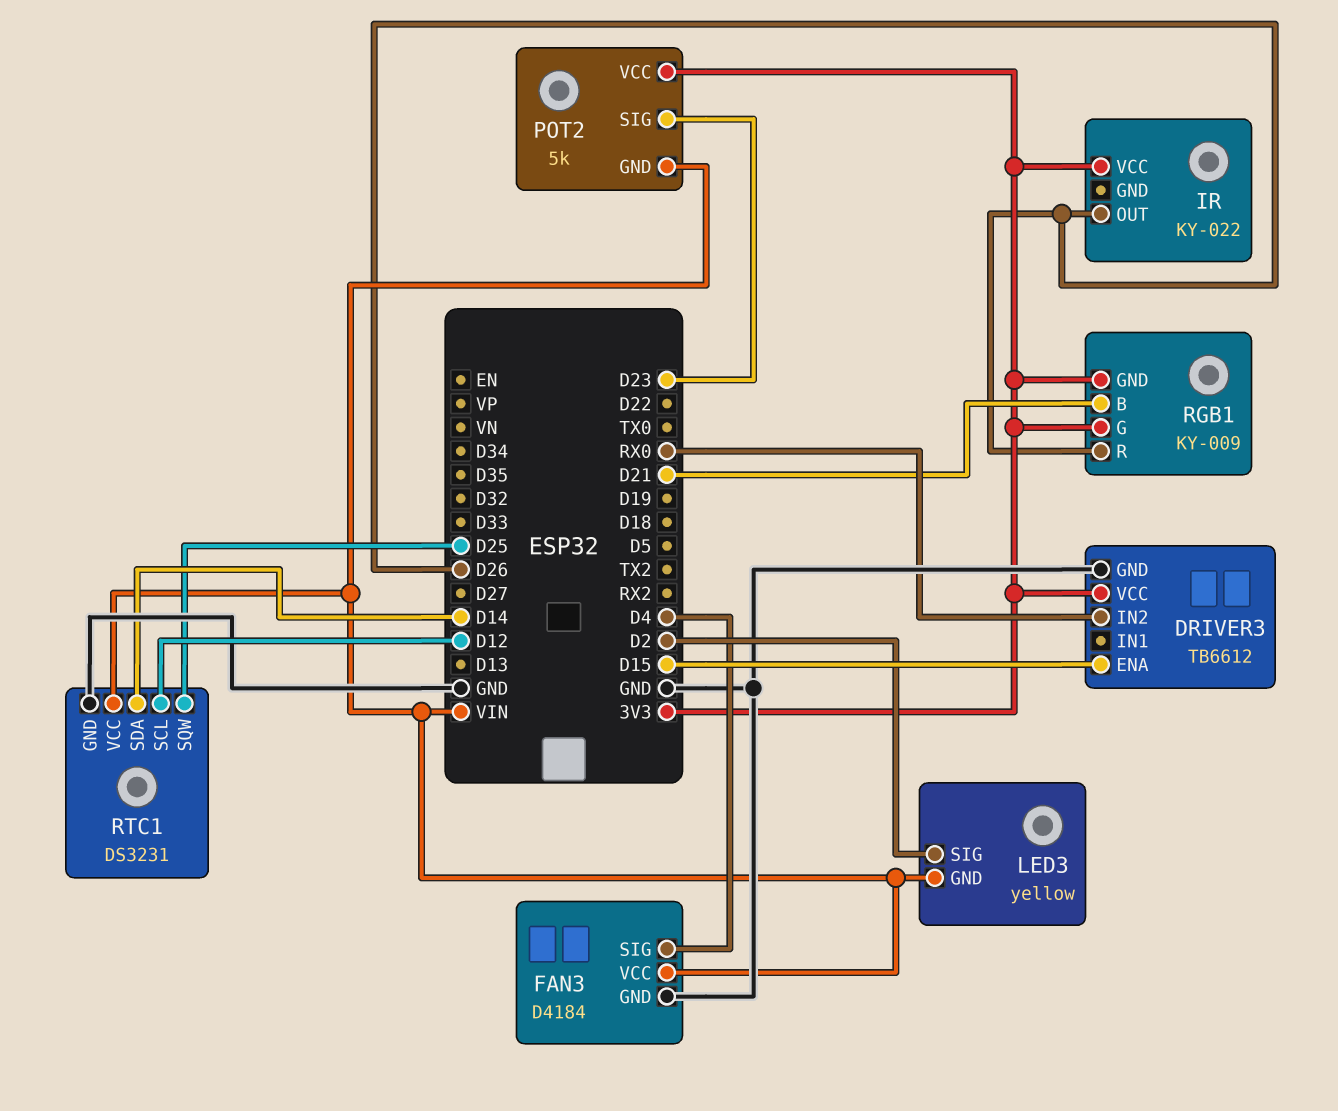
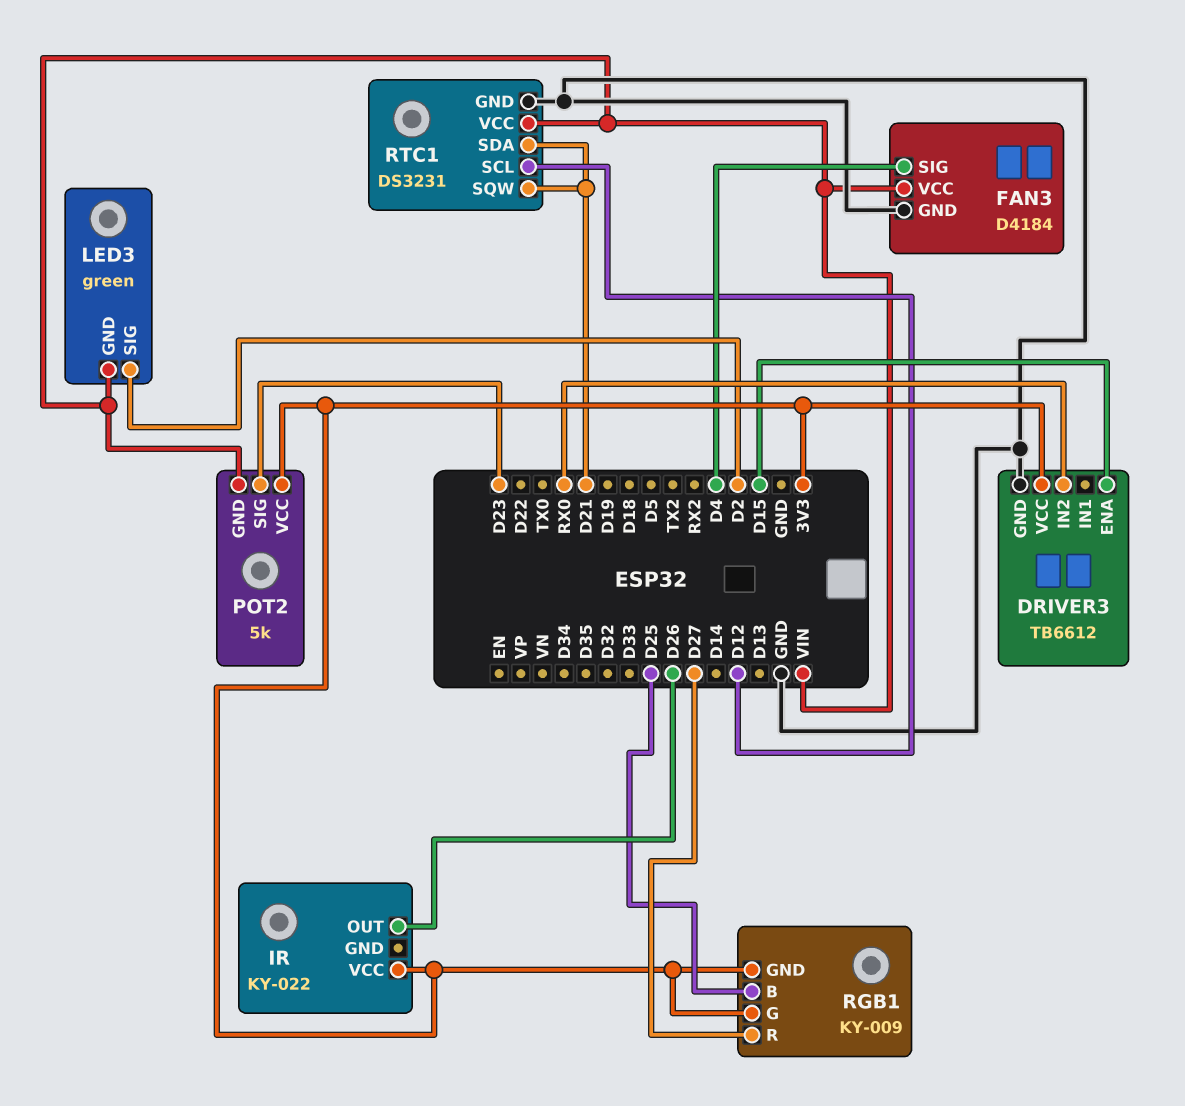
LED3: yellow -> green
RGB1 pin B: D21 -> D25
RGB1 pin R: D26 -> D27
RTC1 pin SDA: D14 -> D21
RTC1 pin SQW: D25 -> D21

